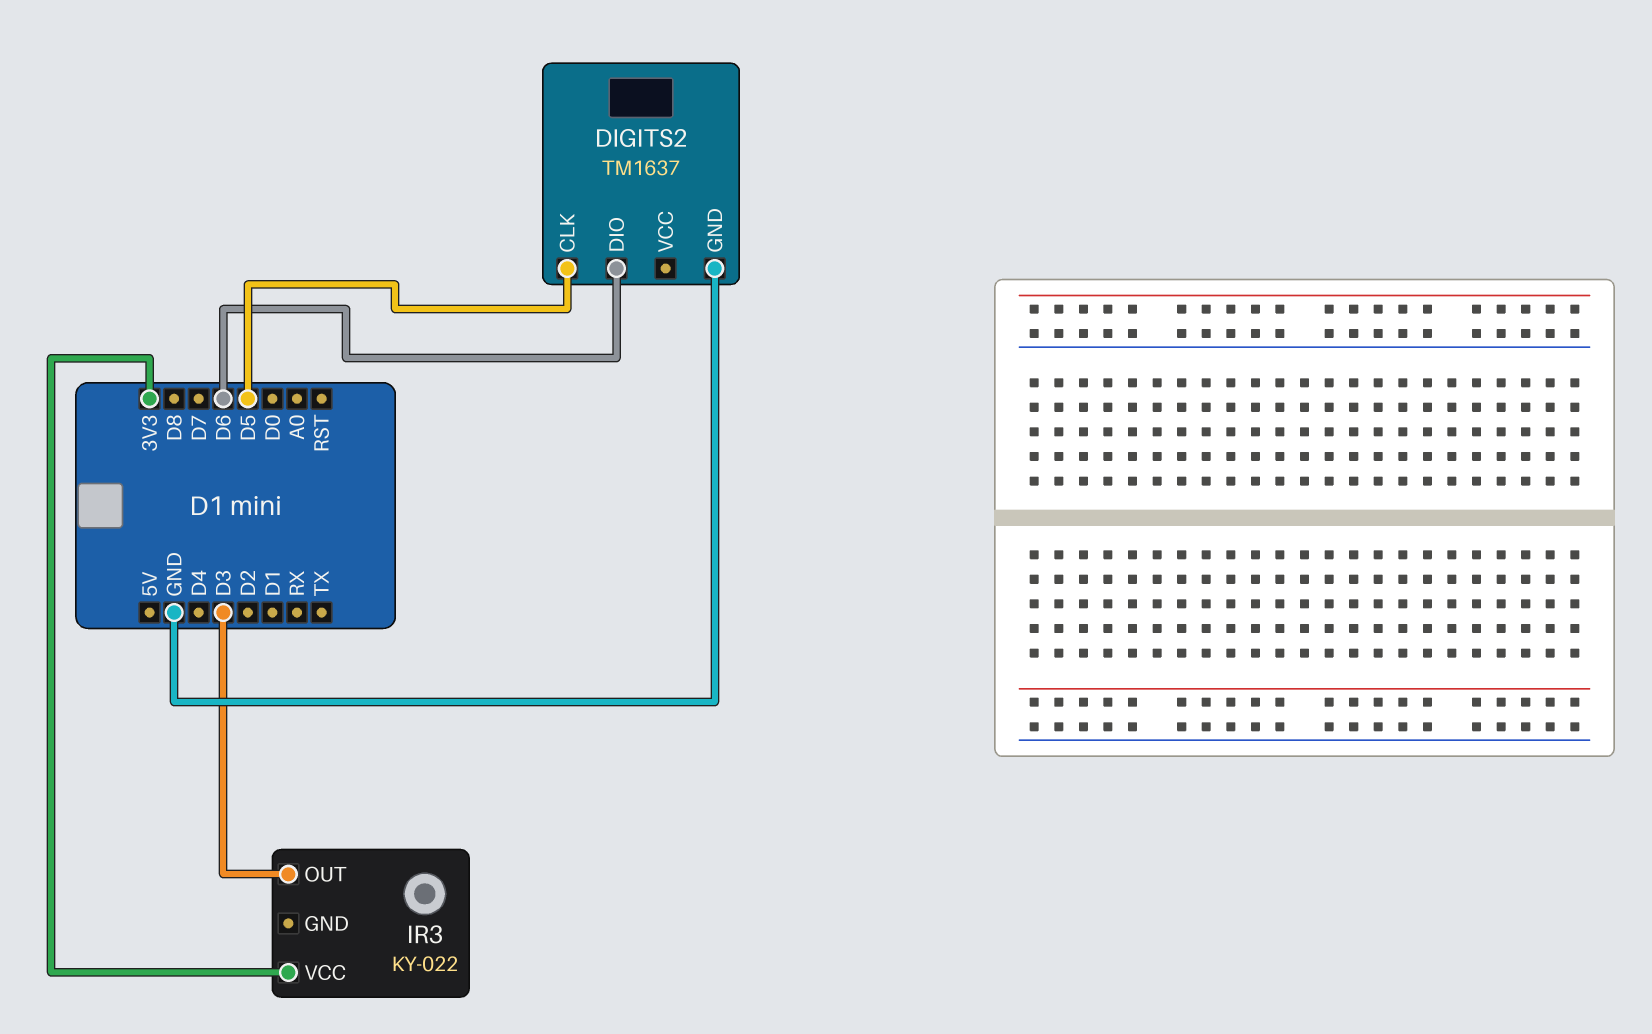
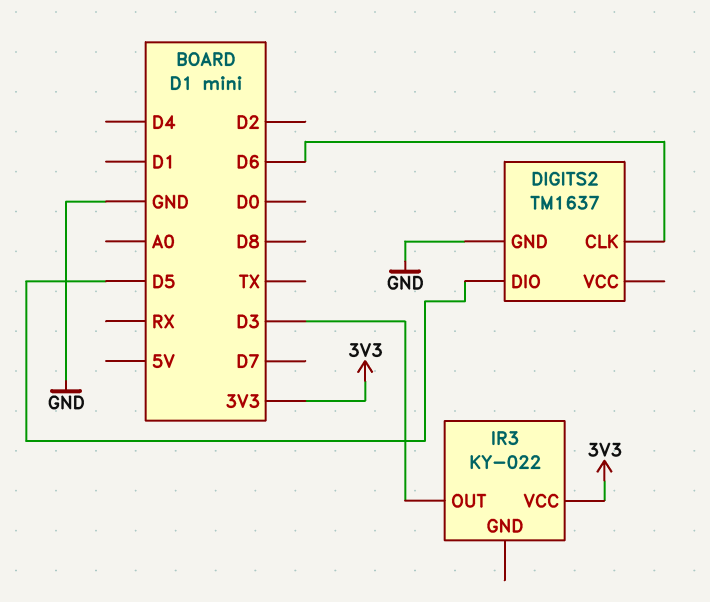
DIGITS2 pin CLK: D5 -> D6
DIGITS2 pin DIO: D6 -> D5

